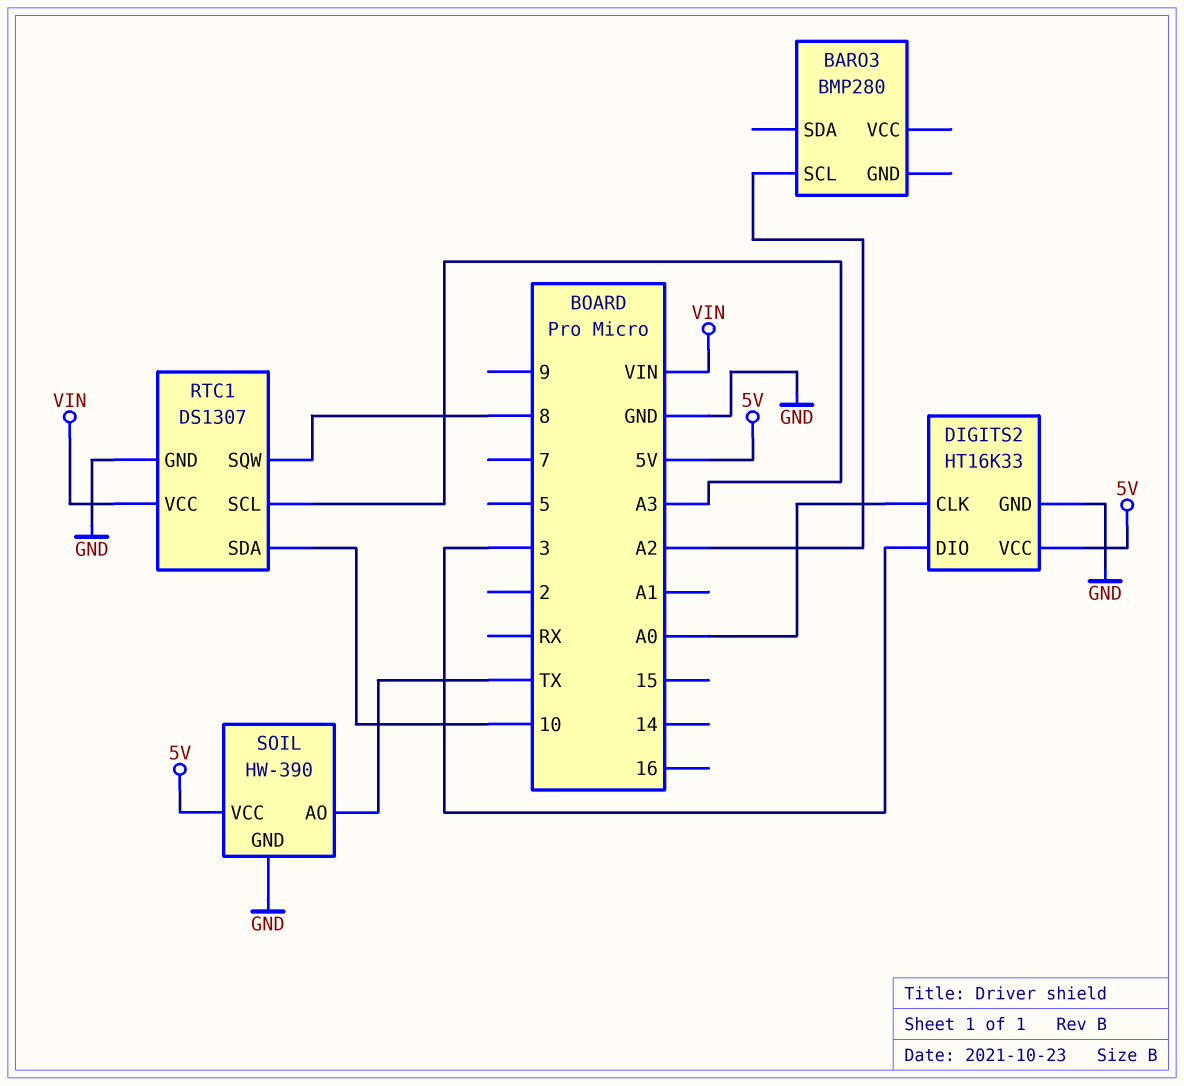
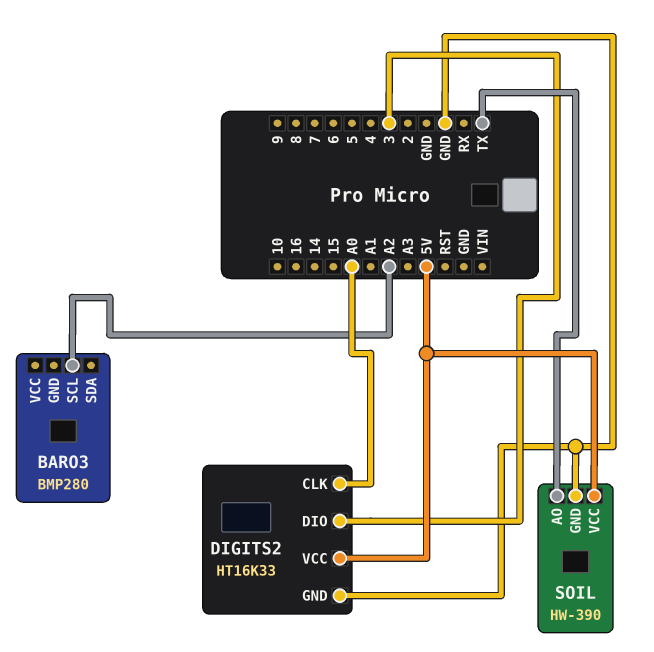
RTC1: DS1307 -> none
RTC1 pin GND: GND -> none
RTC1 pin SCL: A3 -> none
RTC1 pin SDA: 10 -> none
RTC1 pin SQW: 8 -> none
RTC1 pin VCC: VIN -> none

